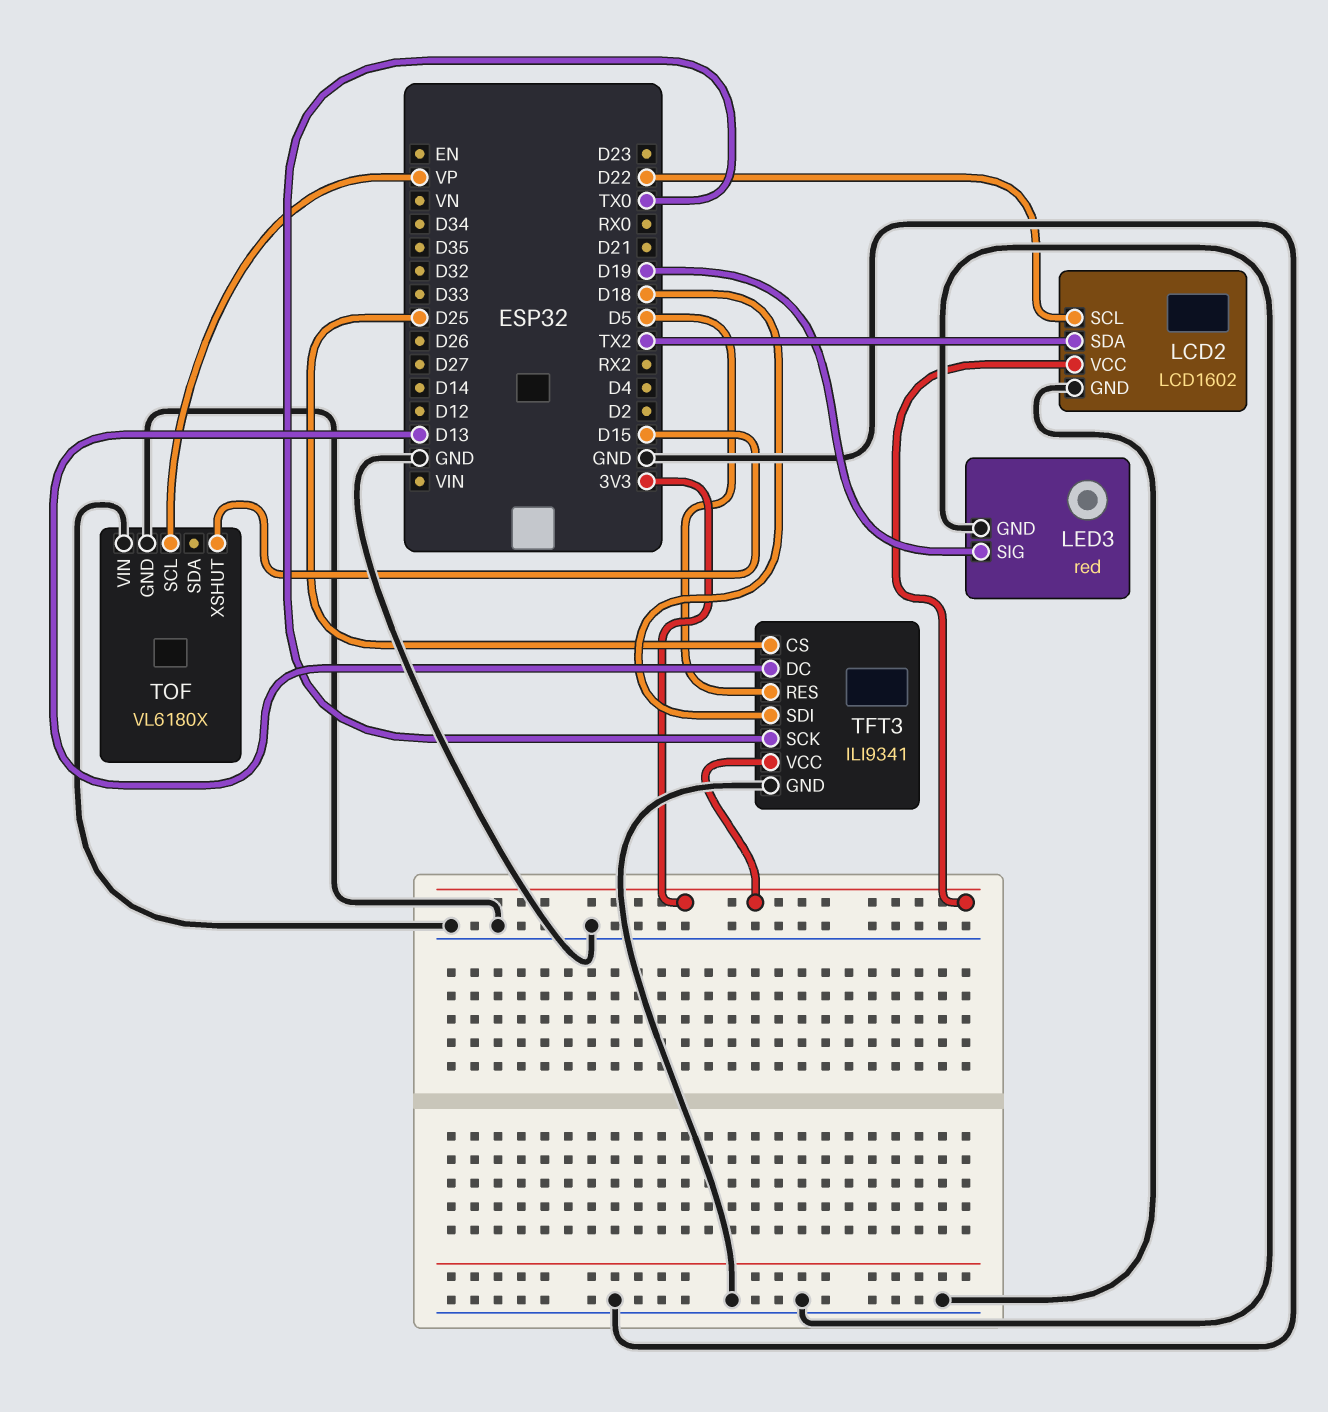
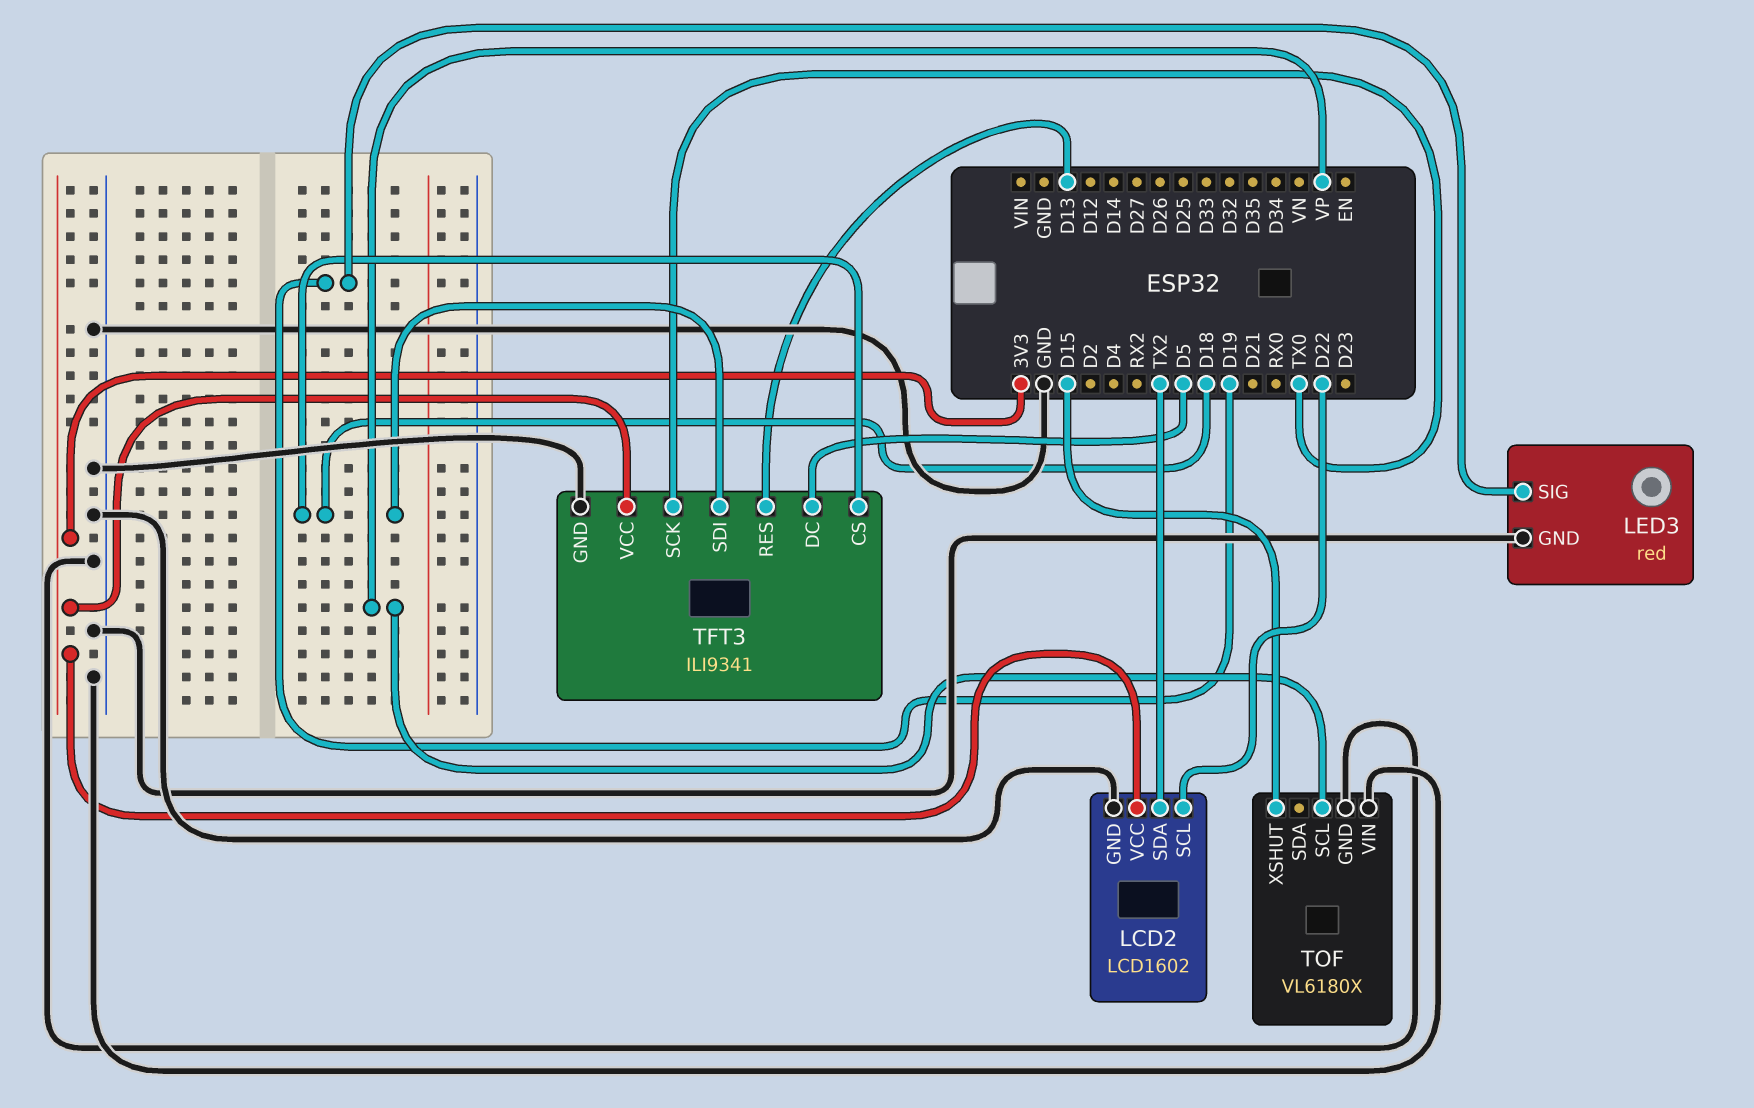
TFT3 pin CS: D25 -> D18
TFT3 pin DC: D13 -> D5
TFT3 pin RES: D5 -> D13

